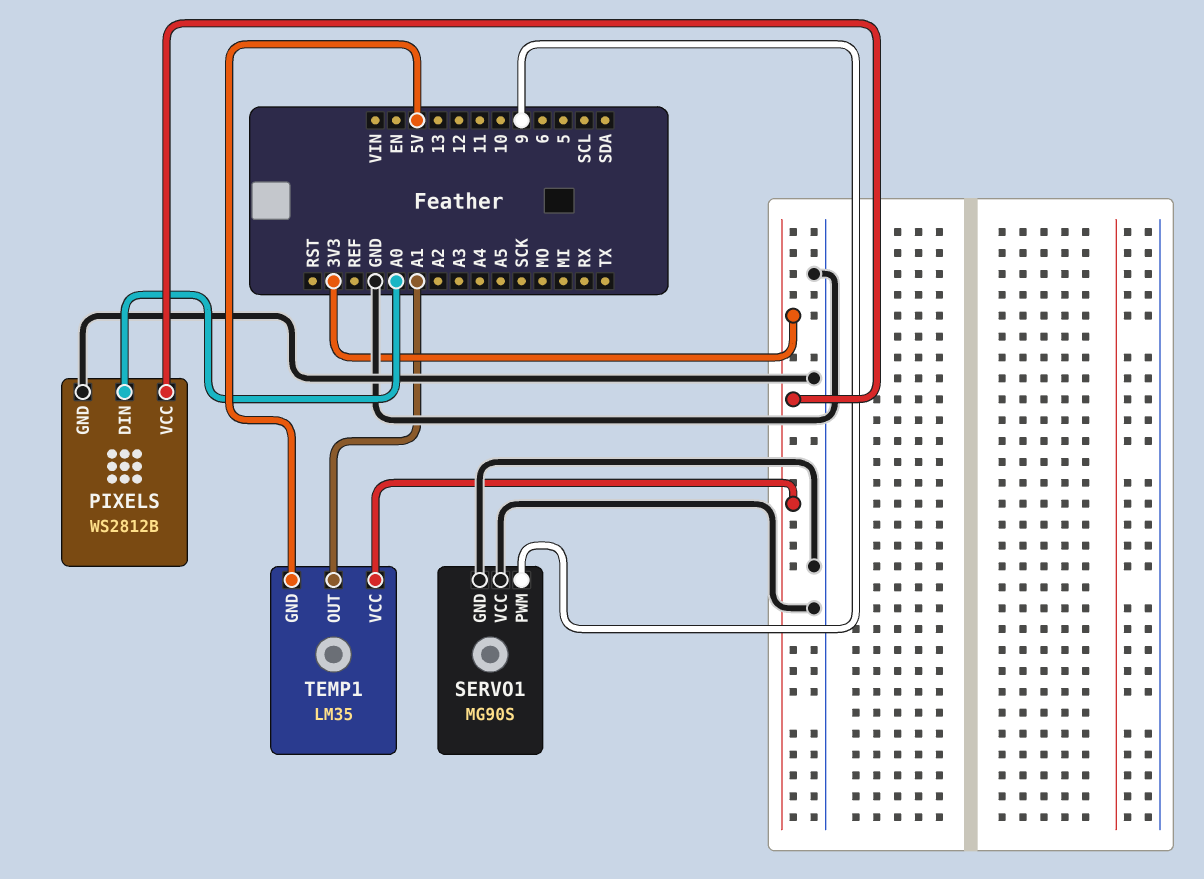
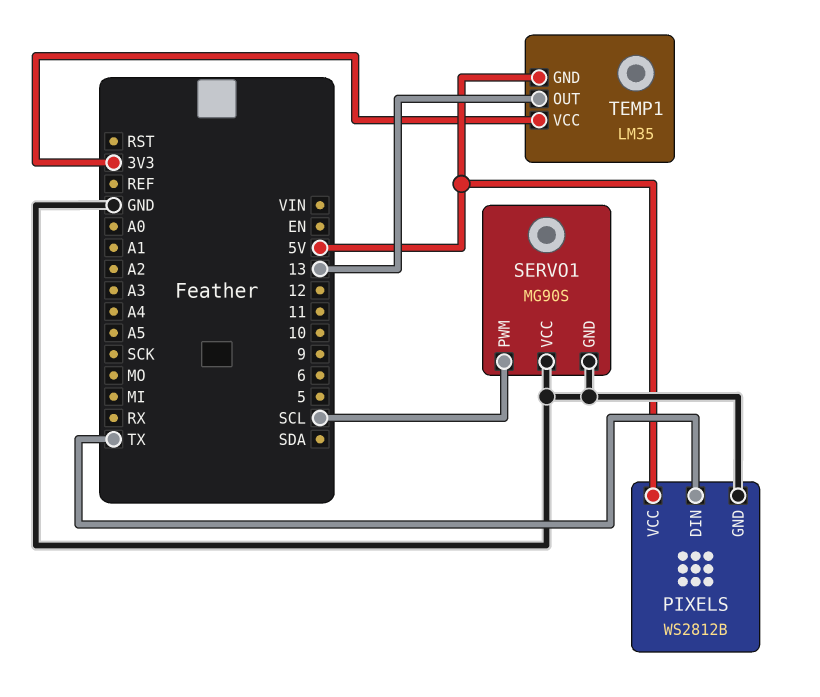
PIXELS pin DIN: A0 -> TX
PIXELS pin VCC: 3V3 -> 5V
SERVO1 pin PWM: 9 -> SCL
TEMP1 pin OUT: A1 -> 13

